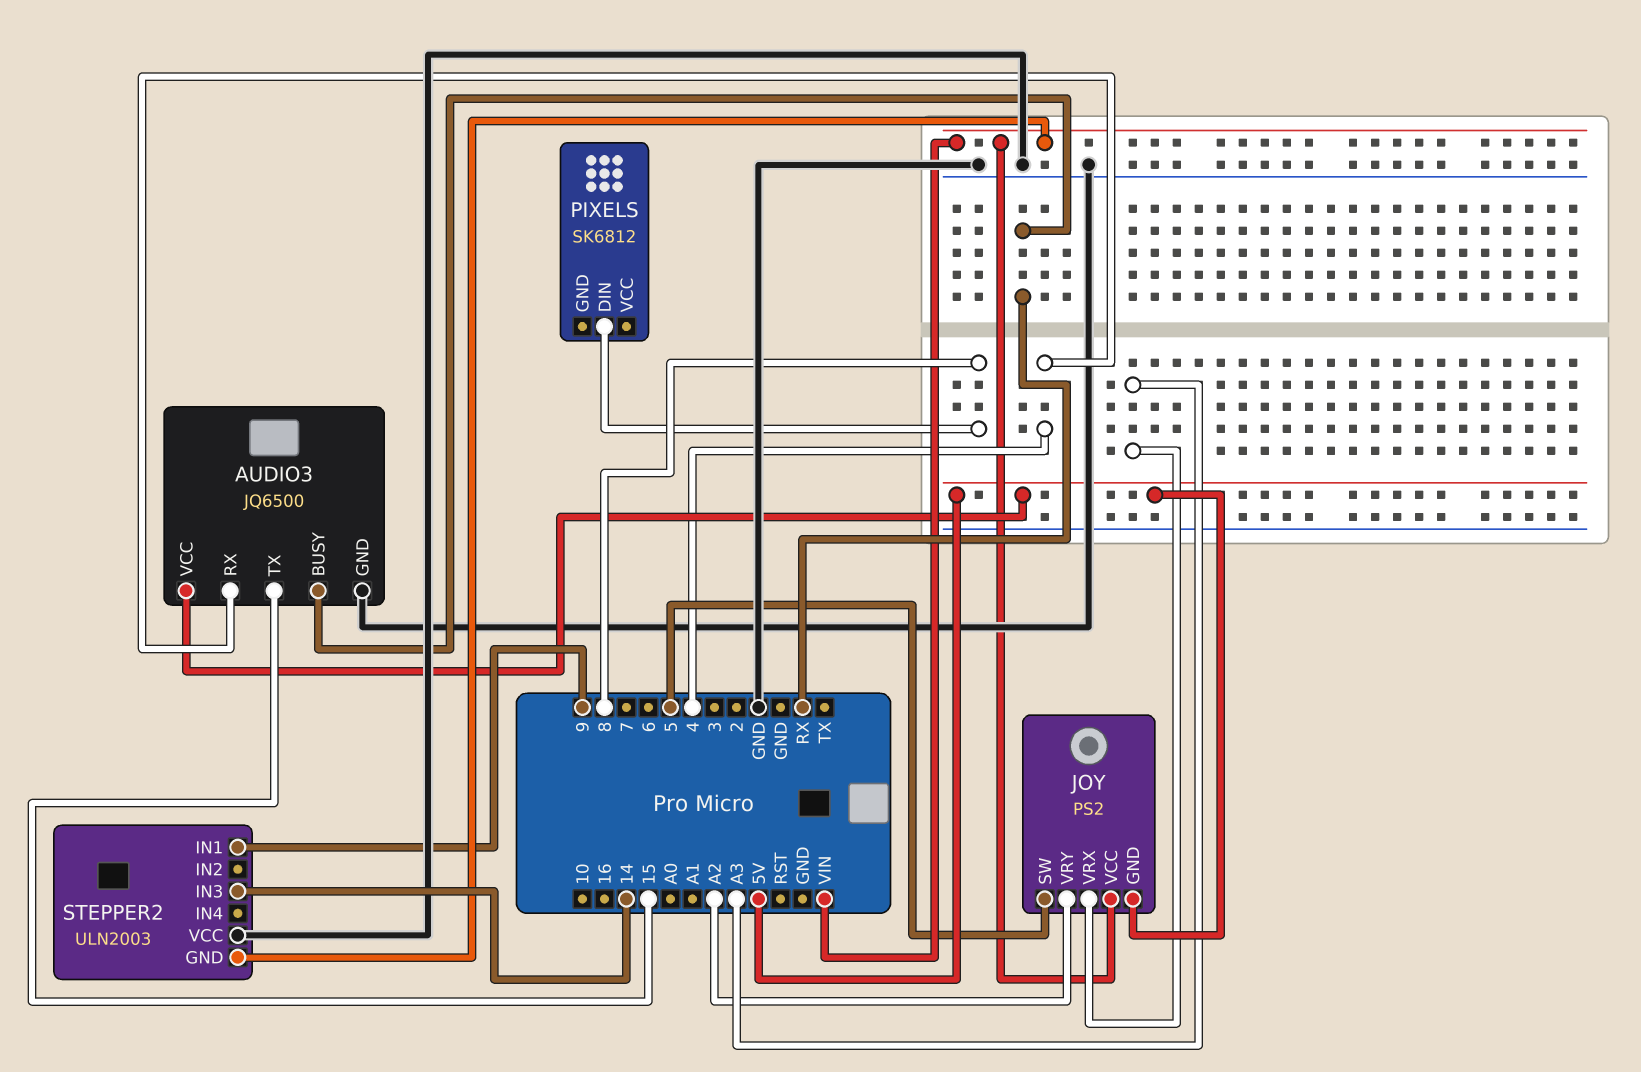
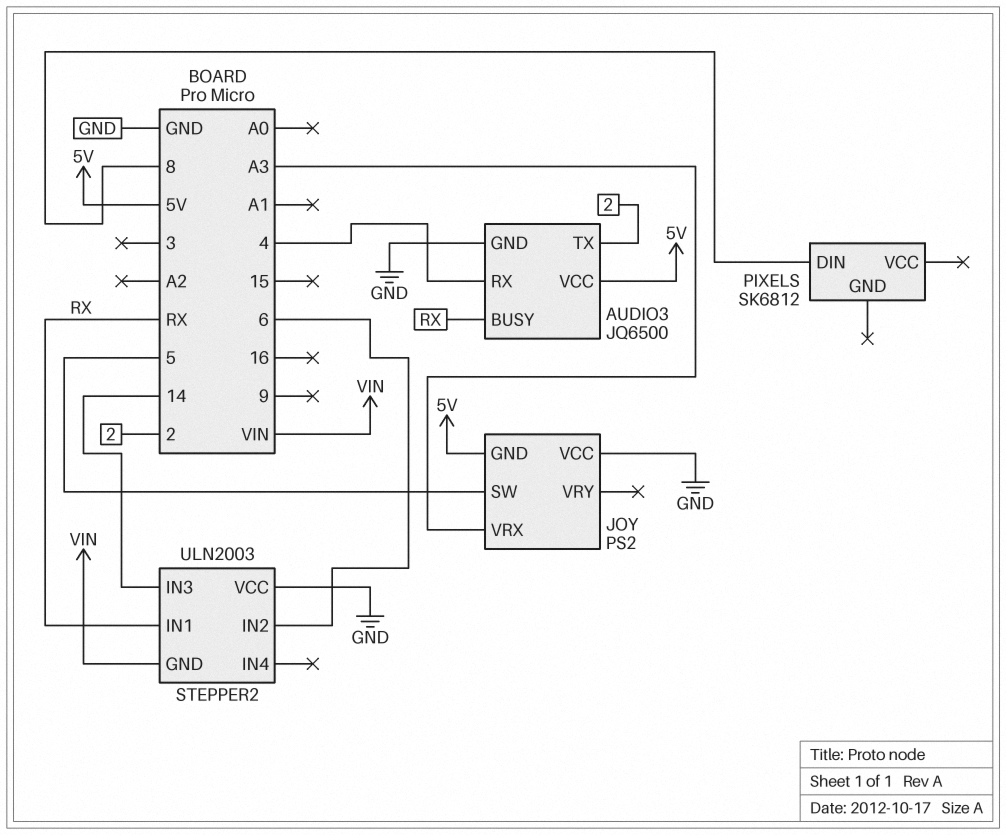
AUDIO3 pin TX: 15 -> 2
JOY pin VCC: VIN -> GND
JOY pin VRY: A2 -> none
STEPPER2 pin IN1: 9 -> RX
STEPPER2 pin IN2: none -> 6

